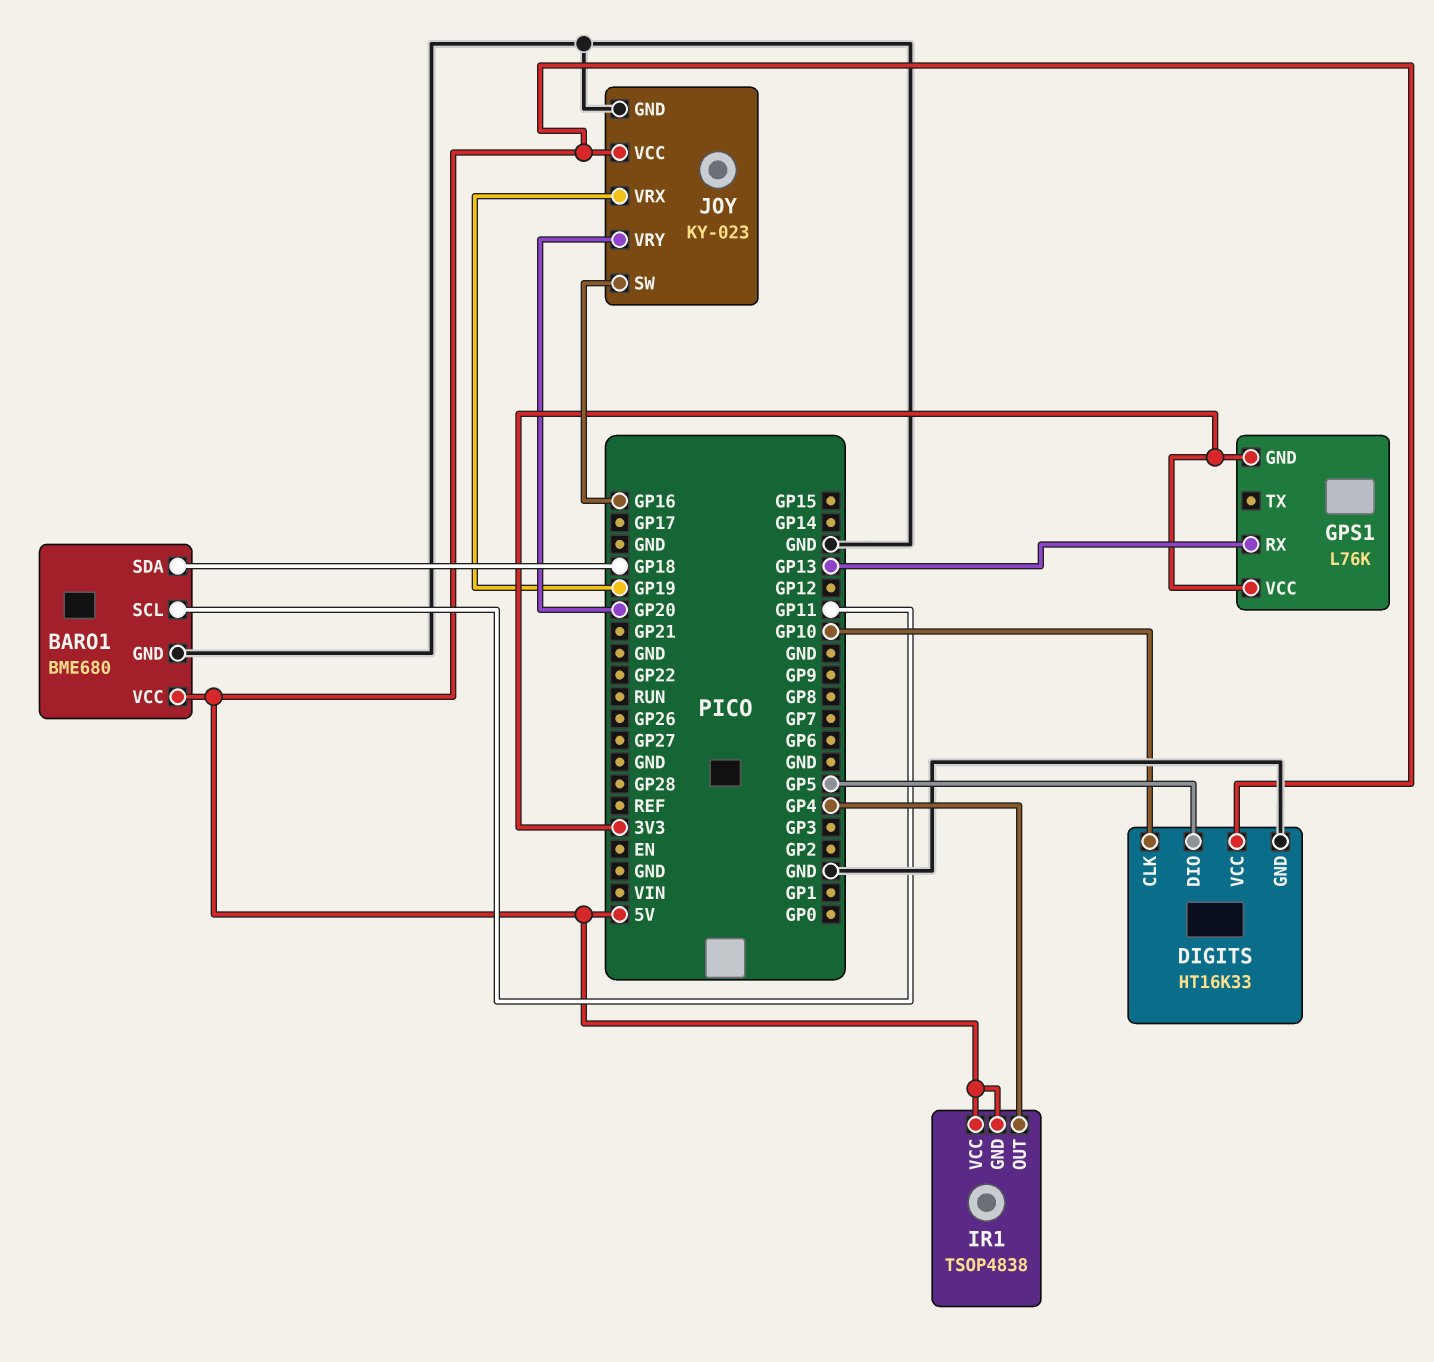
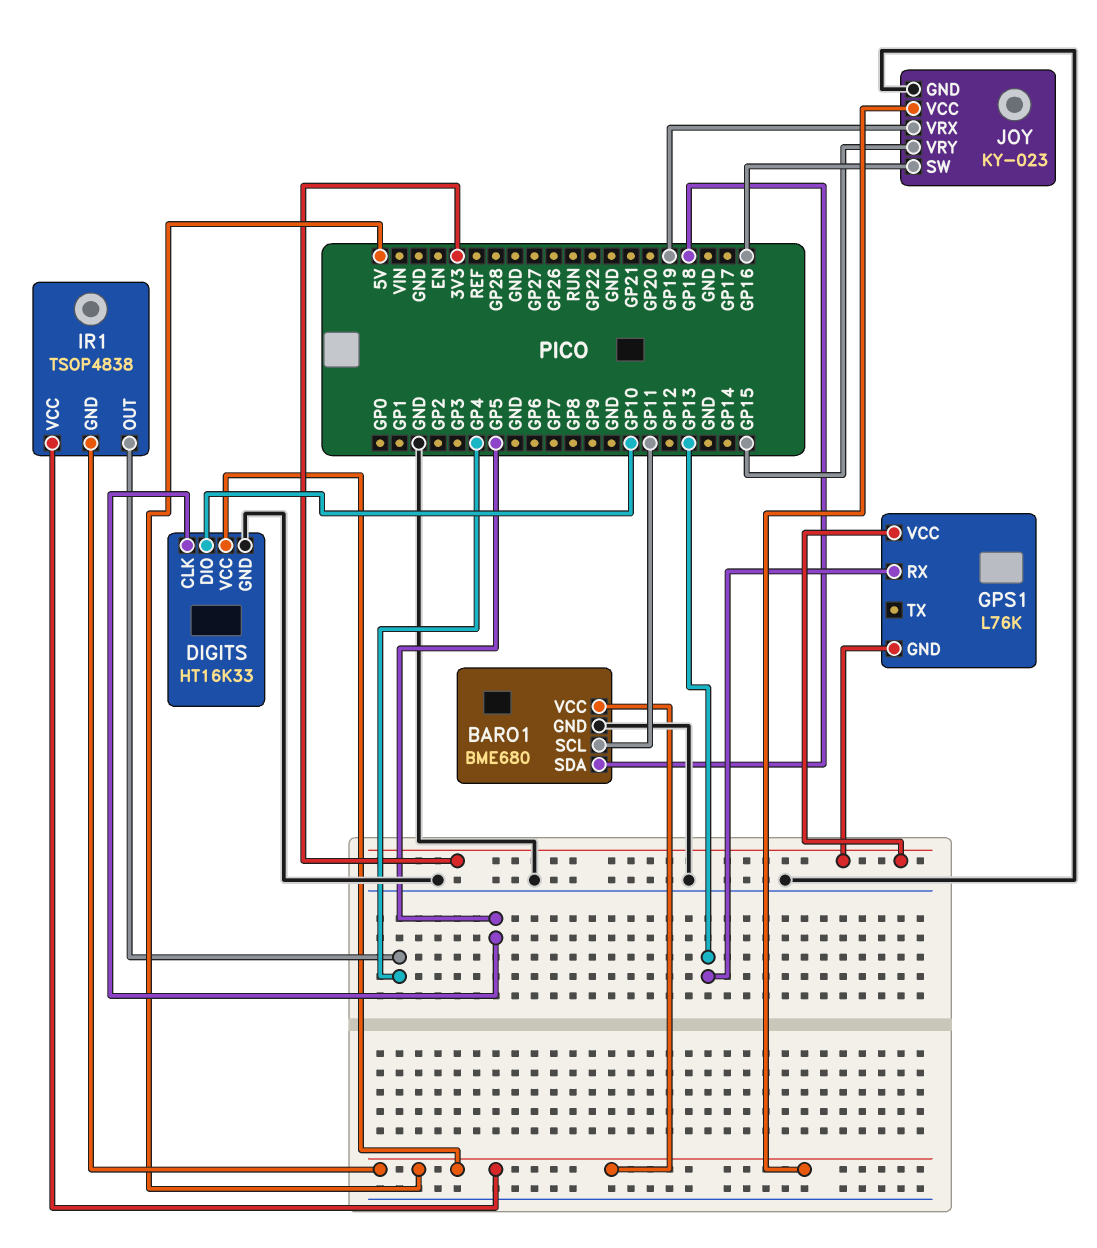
DIGITS pin CLK: GP10 -> GP5
DIGITS pin DIO: GP5 -> GP10
JOY pin VRY: GP20 -> GP15

